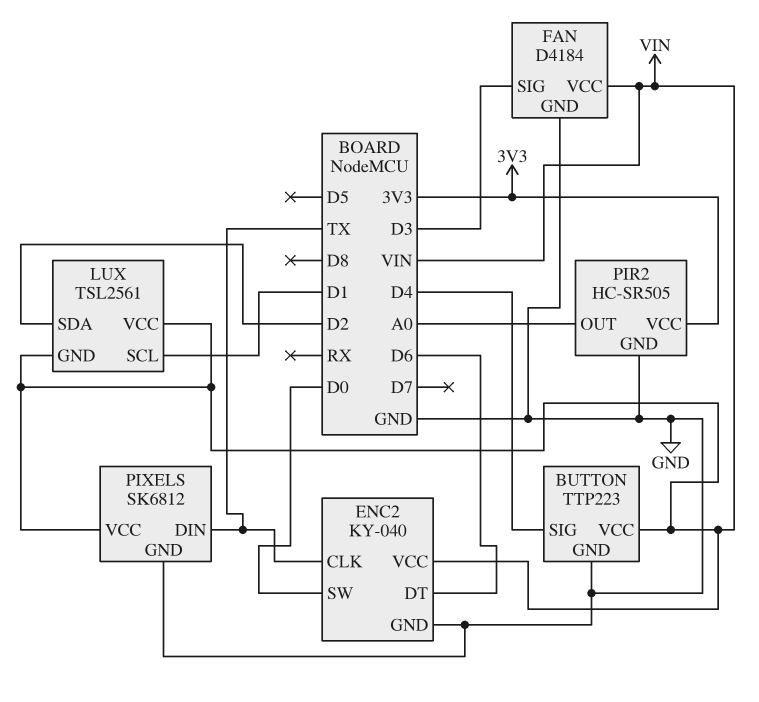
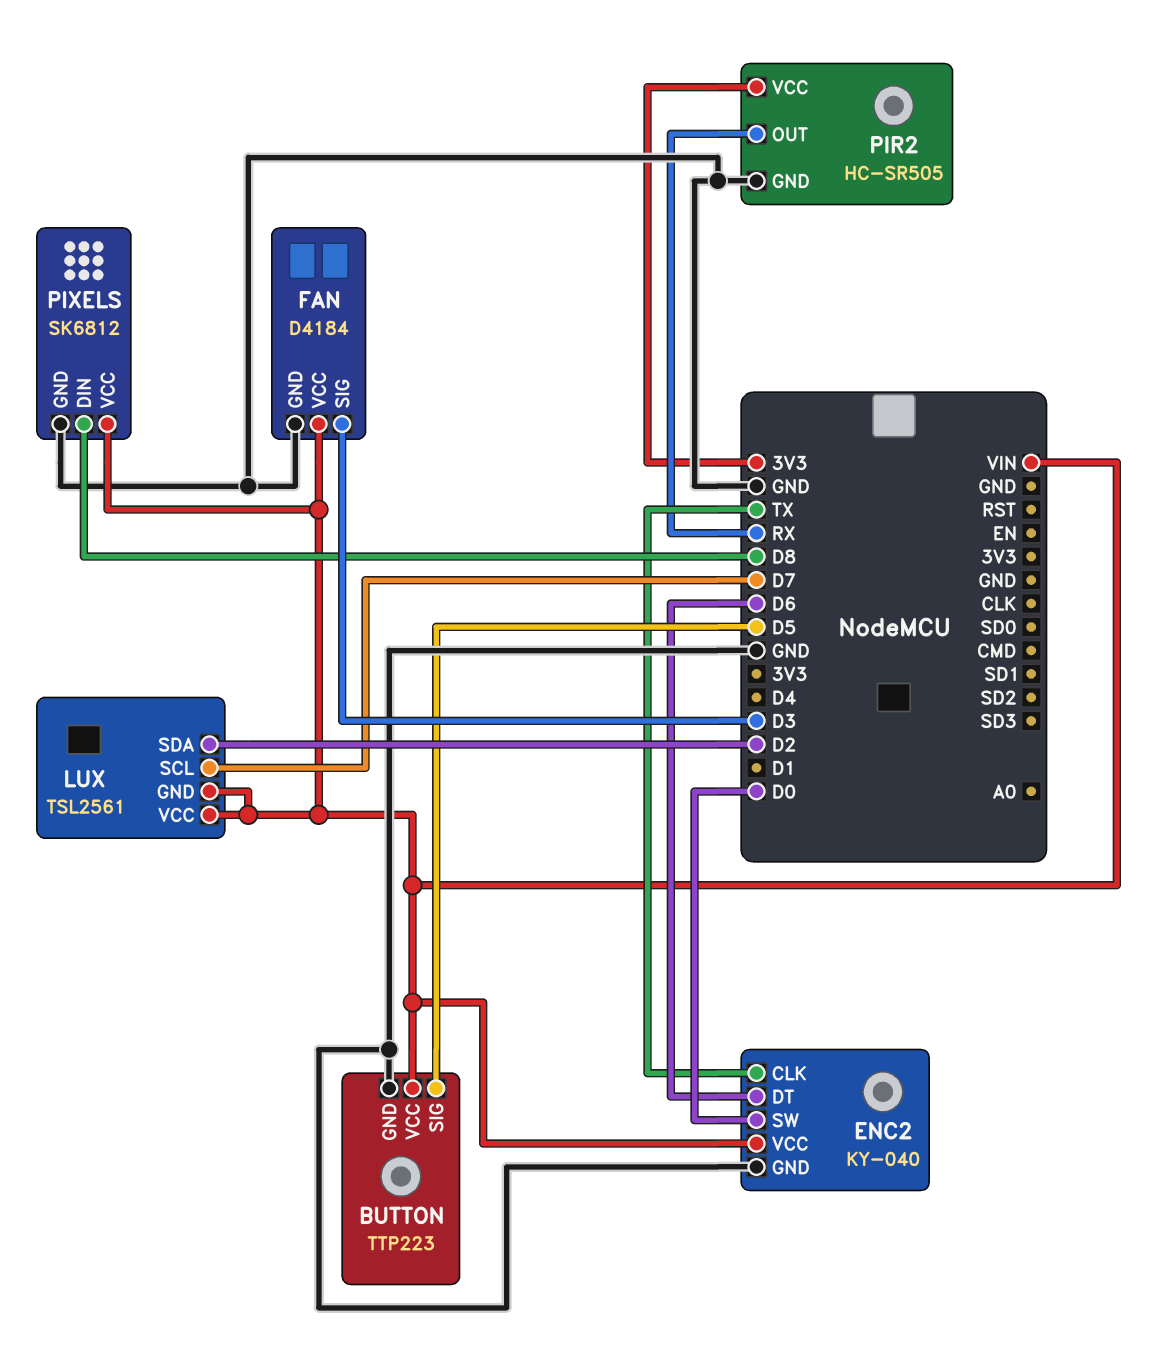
BUTTON pin SIG: D4 -> D5
LUX pin SCL: D1 -> D7
PIR2 pin OUT: A0 -> RX
PIXELS pin DIN: TX -> D8

